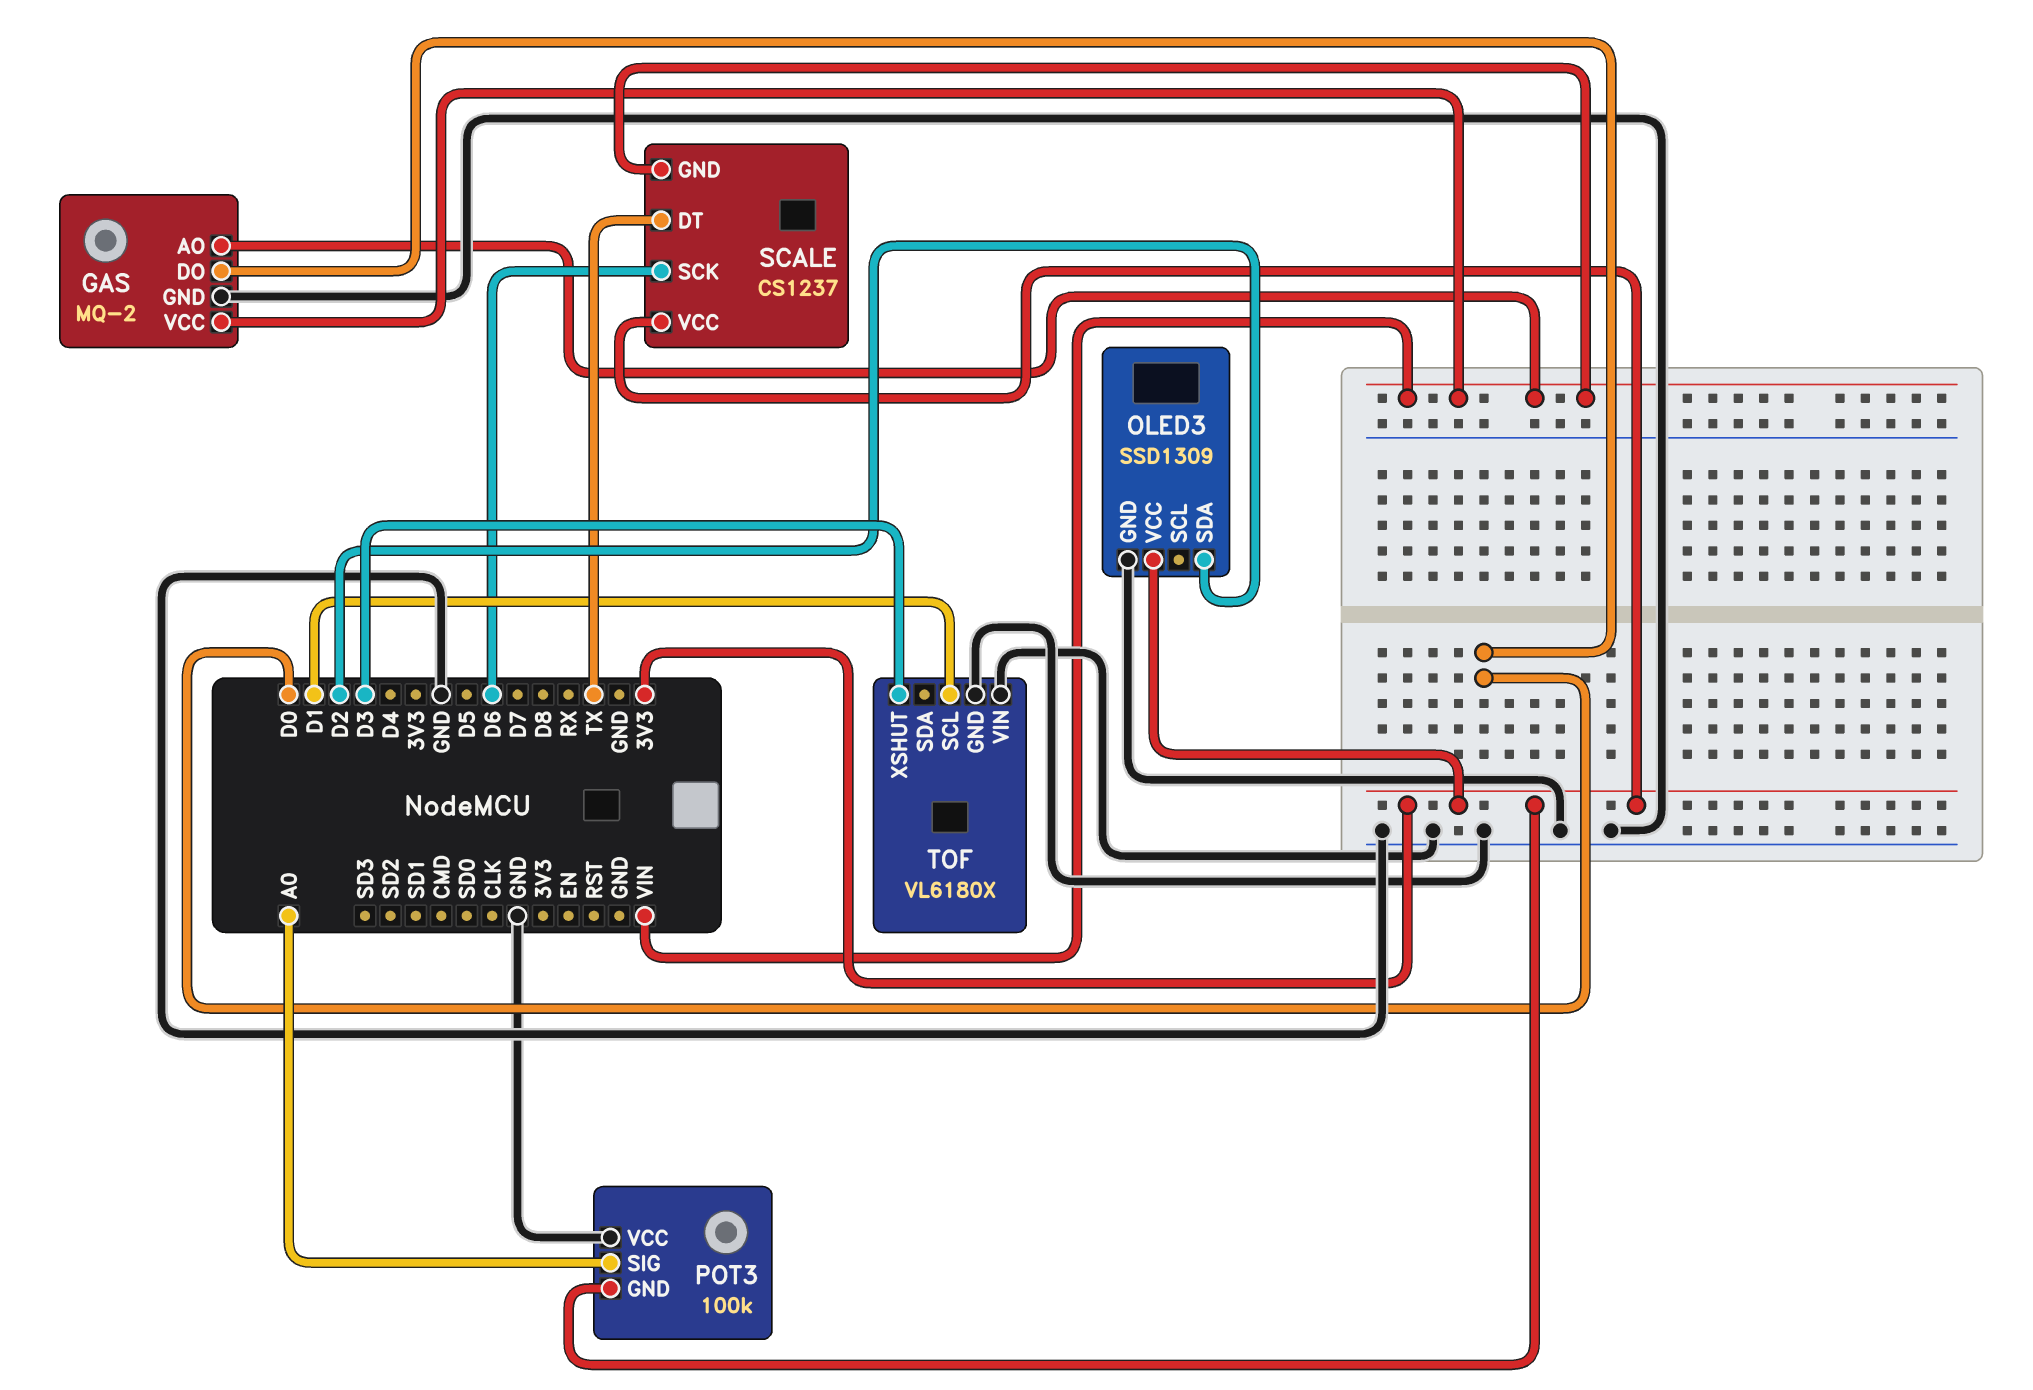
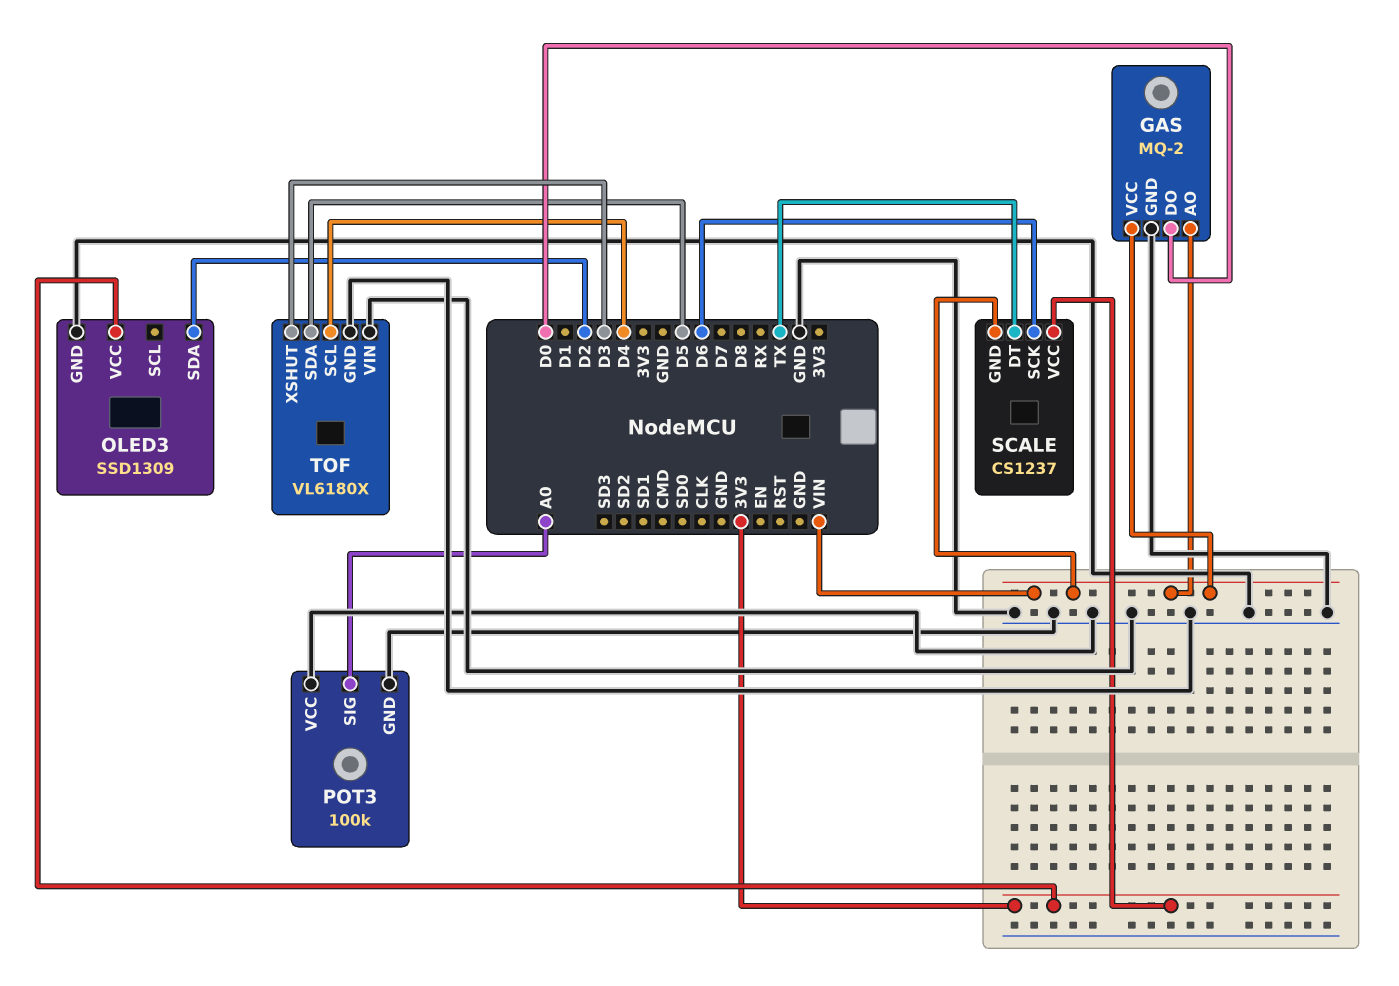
POT3 pin GND: 3V3 -> GND
TOF pin SCL: D1 -> D4
TOF pin SDA: none -> D5

